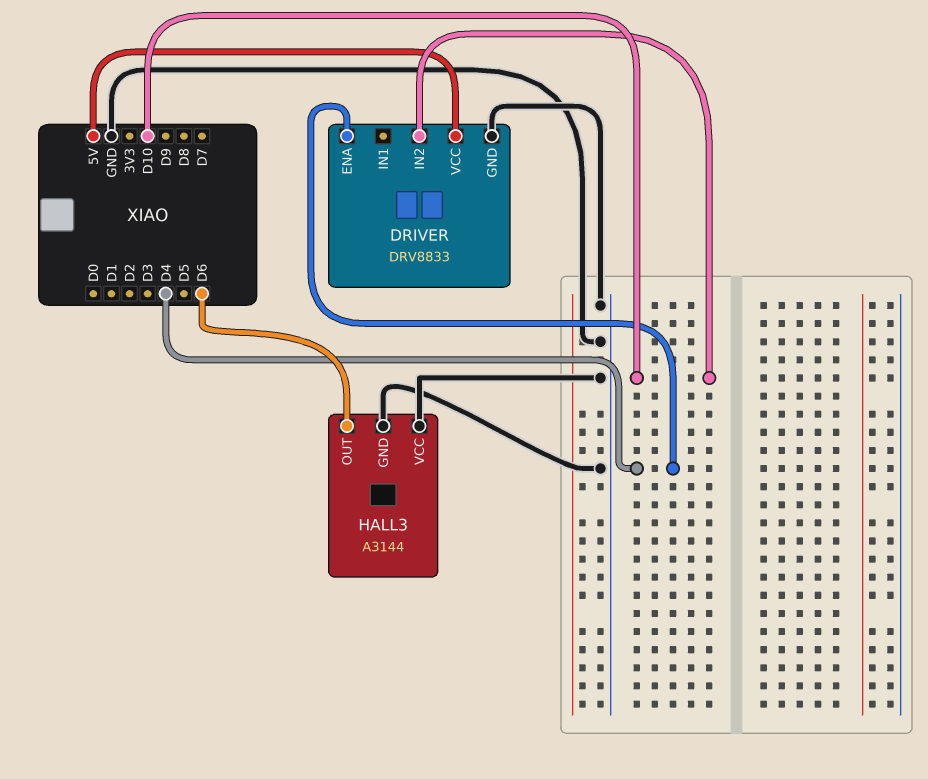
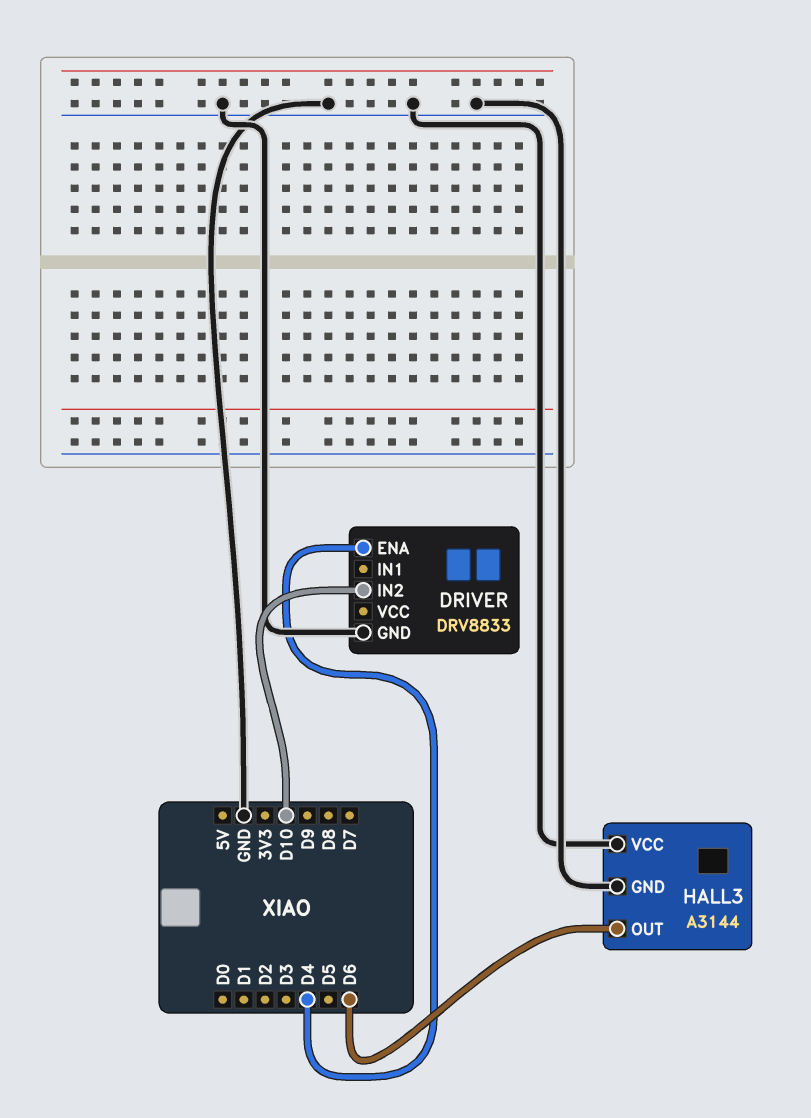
DRIVER pin VCC: 5V -> none

